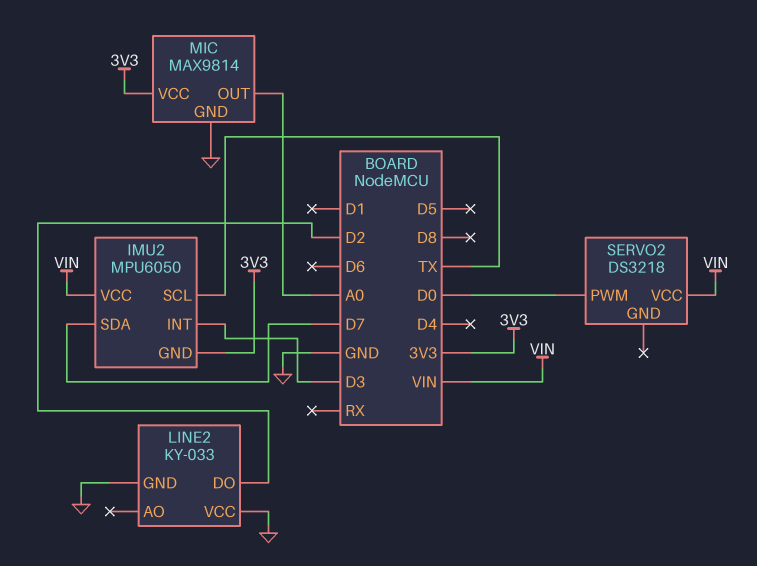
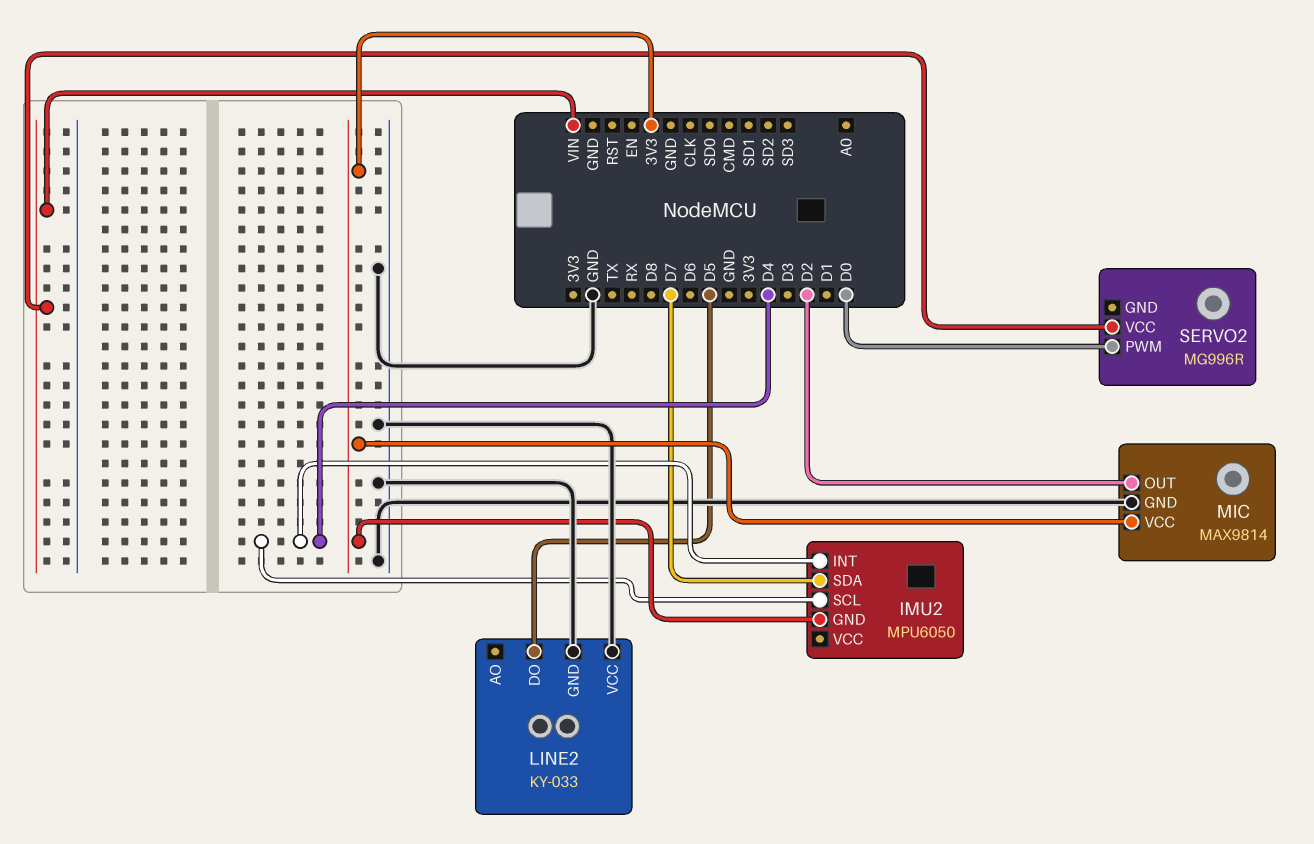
IMU2 pin INT: D3 -> D4
IMU2 pin SCL: TX -> D4
IMU2 pin VCC: VIN -> none
LINE2 pin DO: D2 -> D5
MIC pin OUT: A0 -> D2
SERVO2: DS3218 -> MG996R

